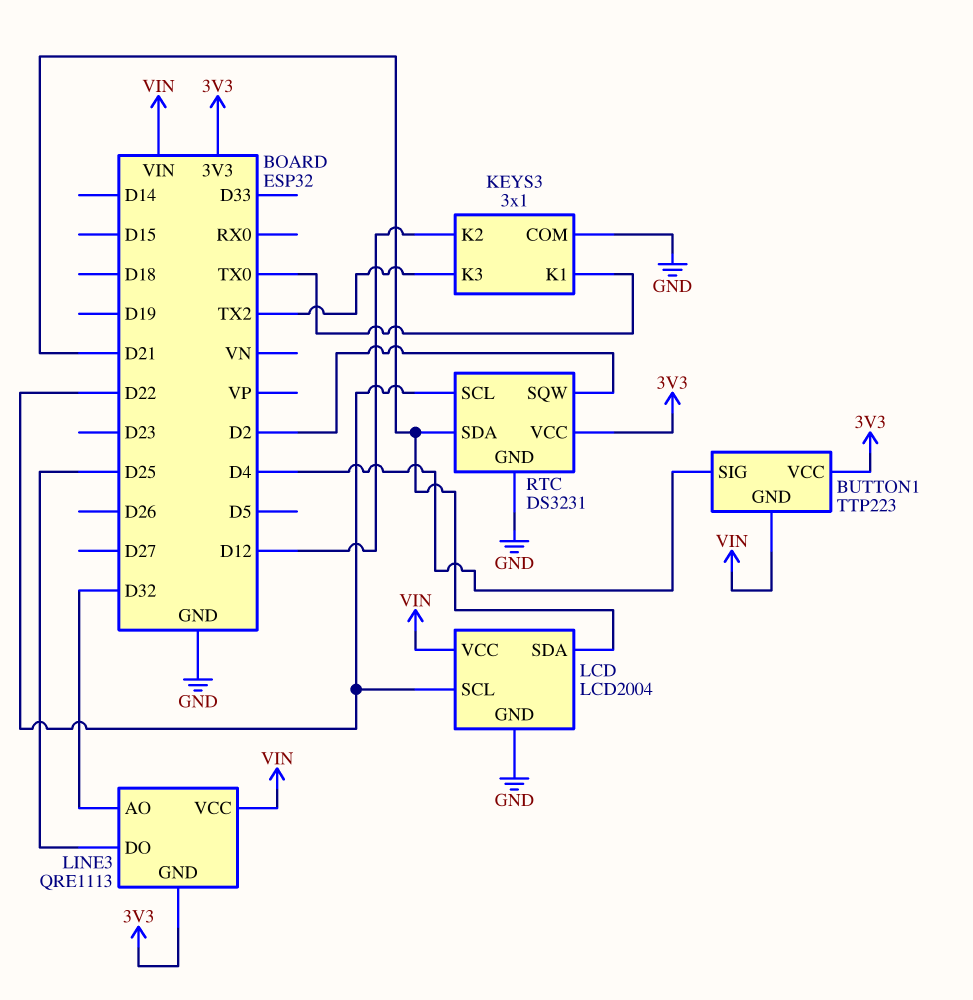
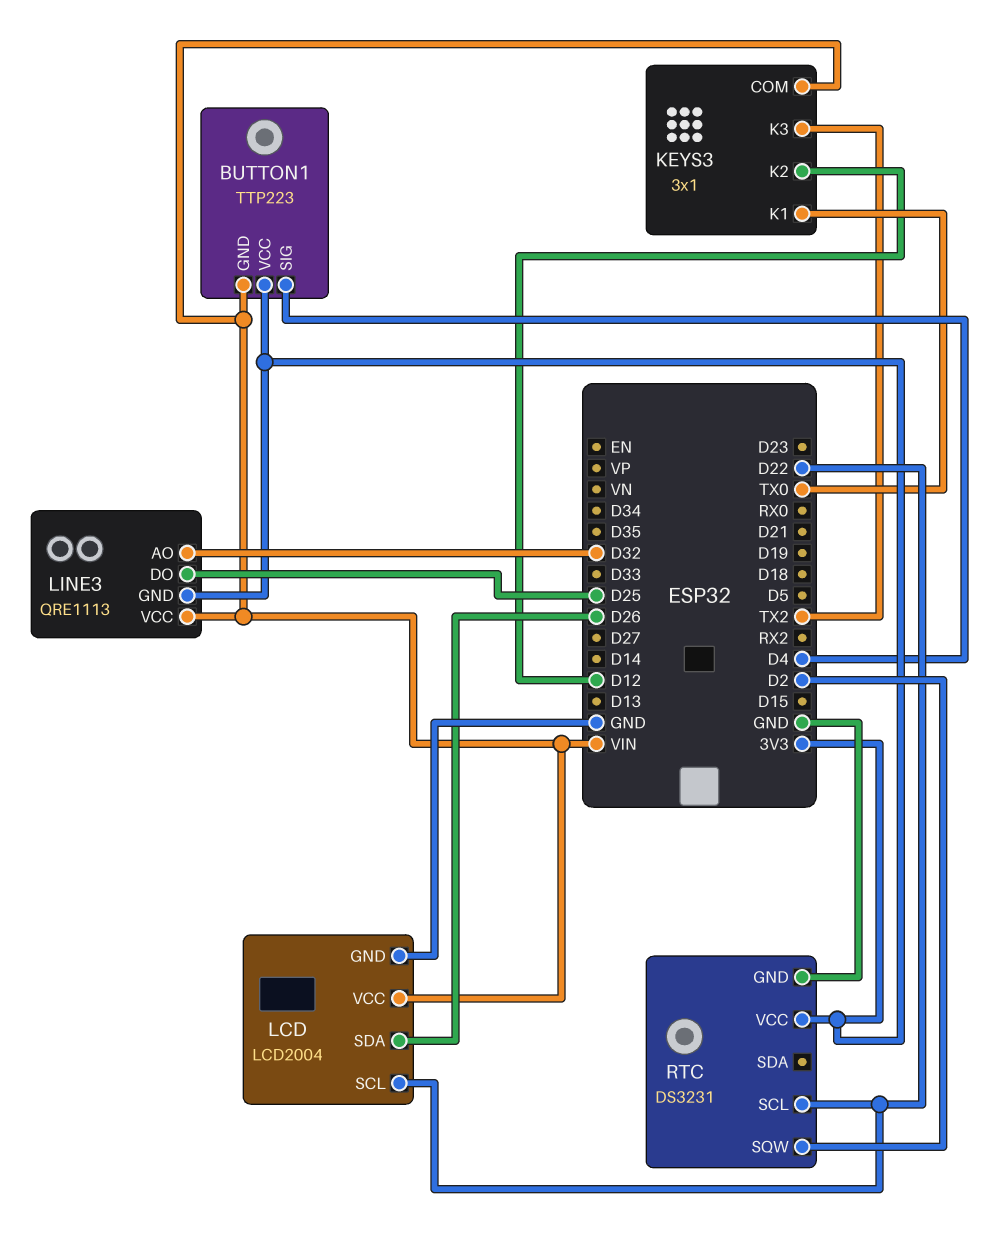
KEYS3 pin COM: GND -> VIN
LCD pin SDA: D21 -> D26
RTC pin SDA: D21 -> none

